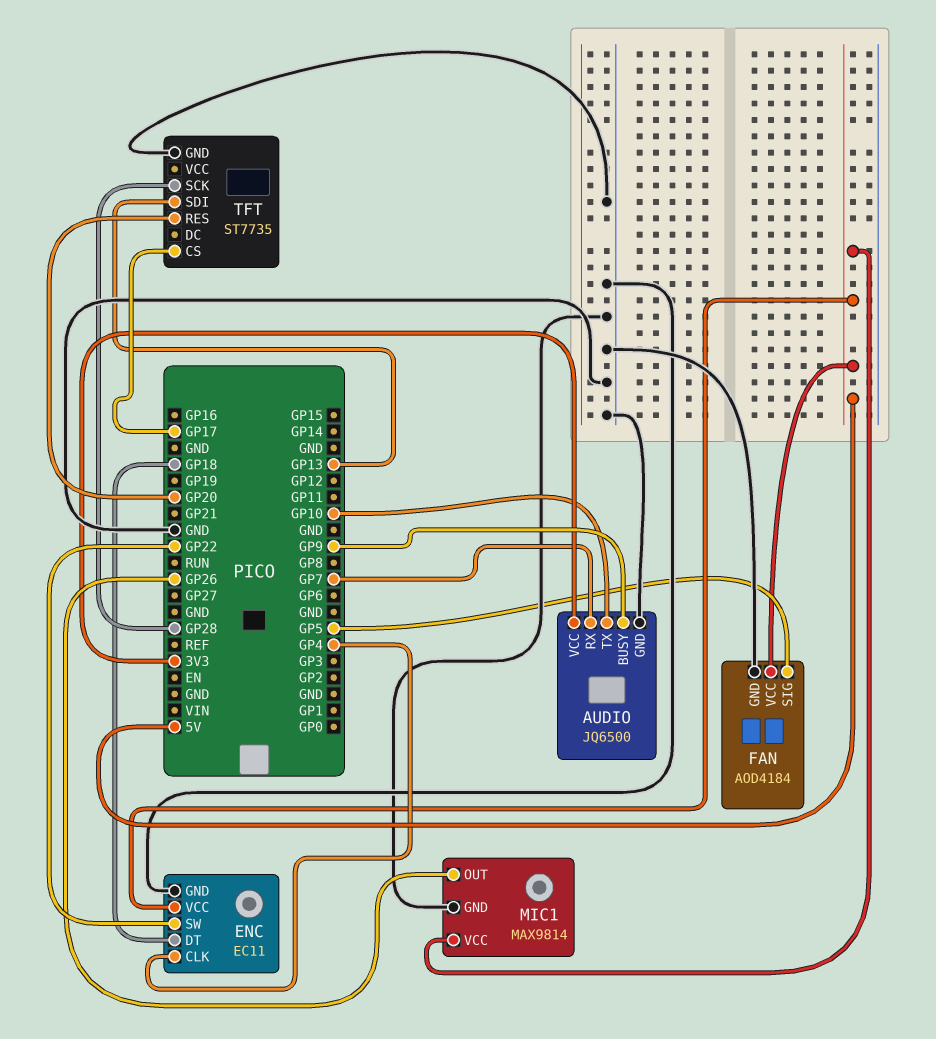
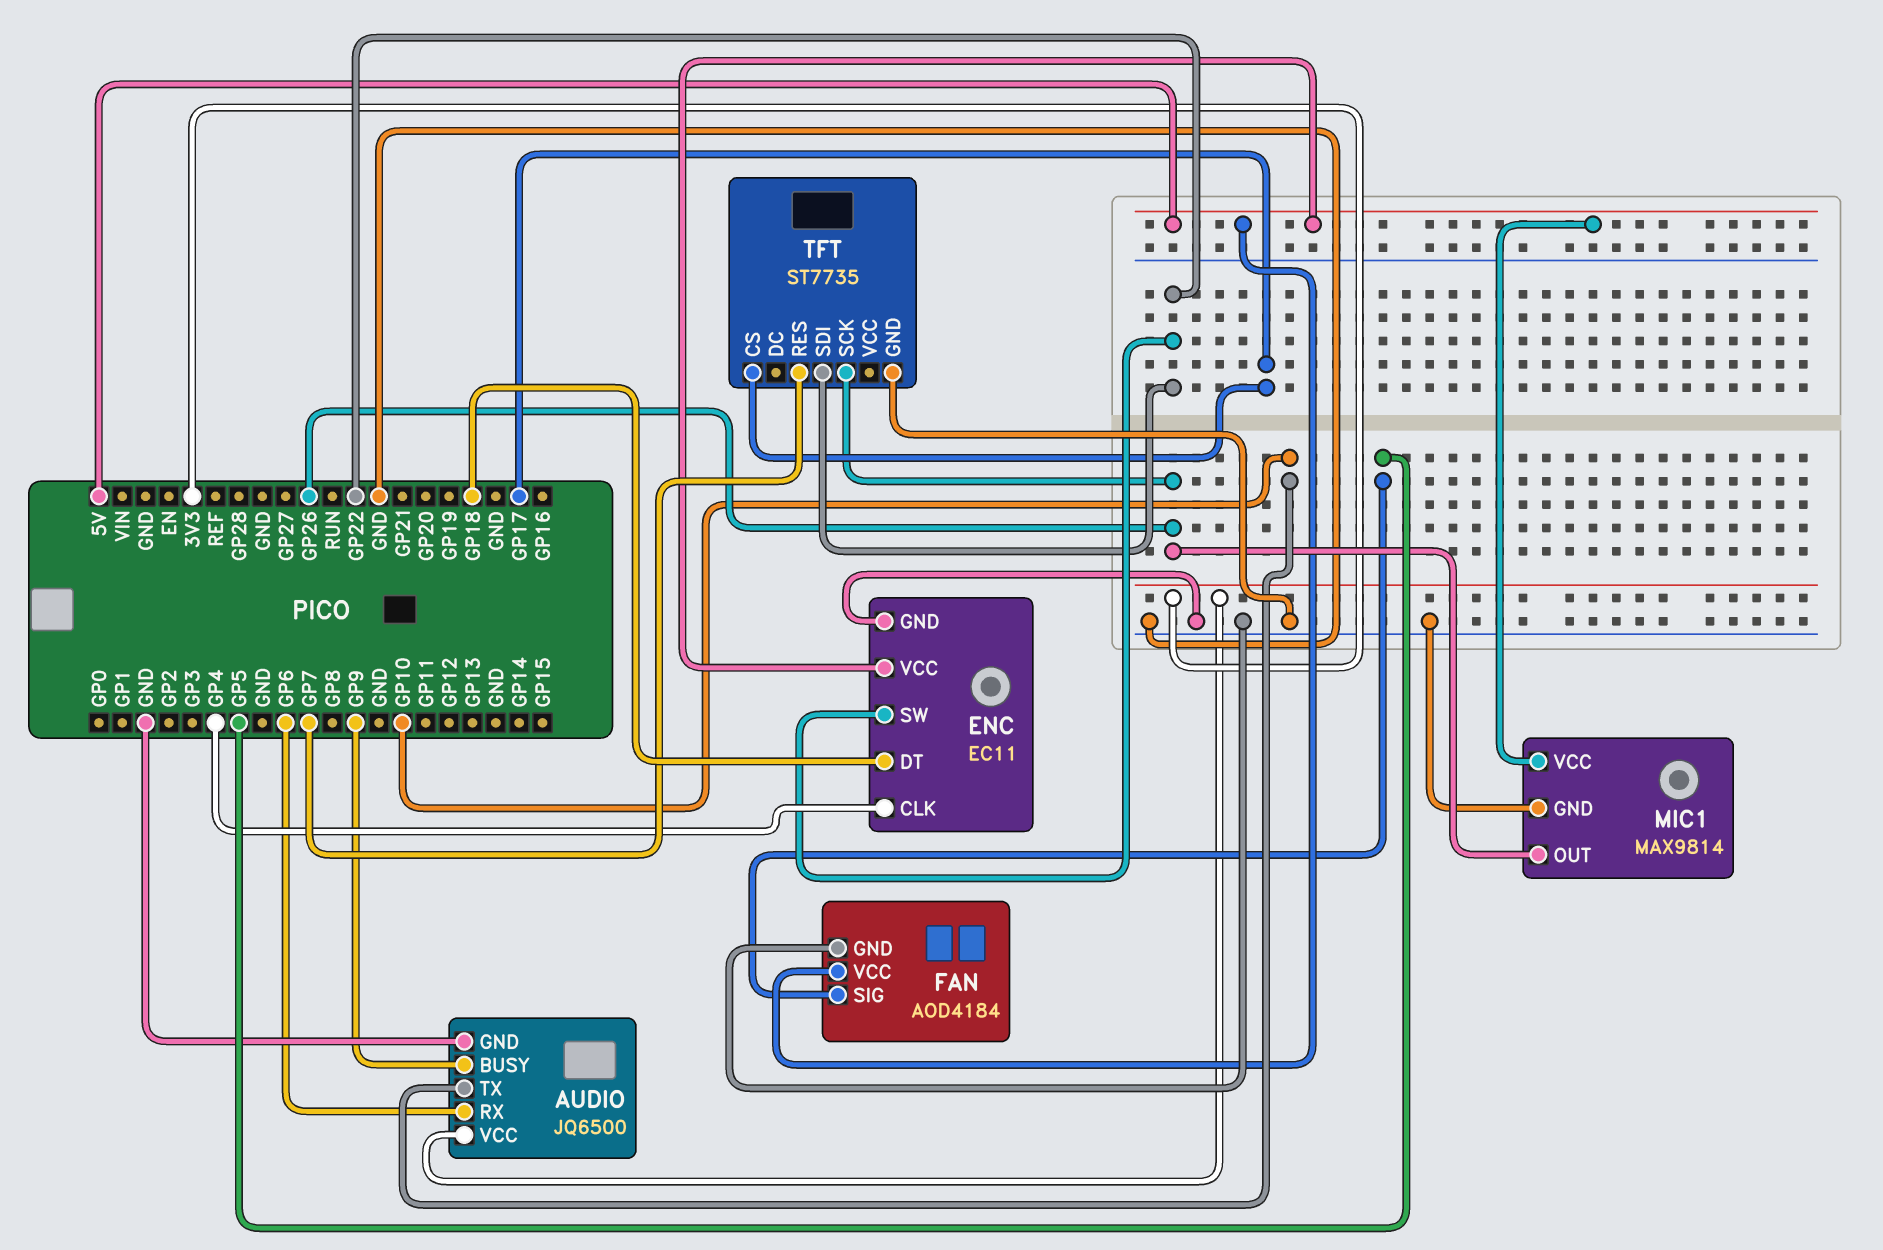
AUDIO pin RX: GP7 -> GP6
TFT pin RES: GP20 -> GP7
TFT pin SCK: GP28 -> GP26
TFT pin SDI: GP13 -> GP22

